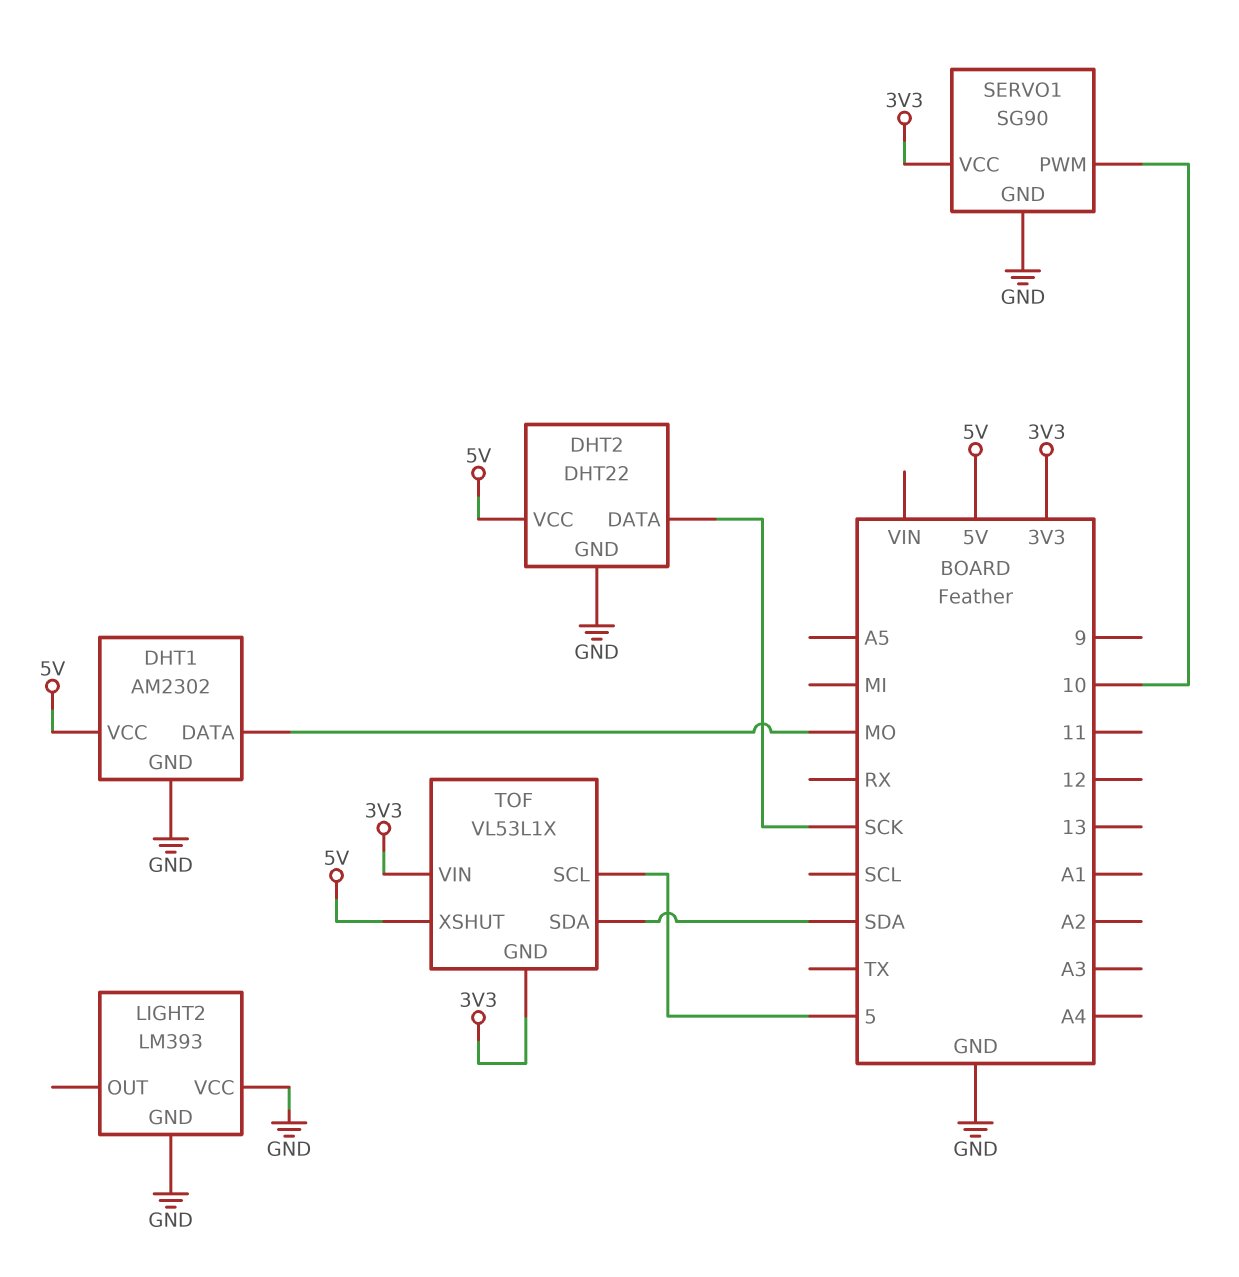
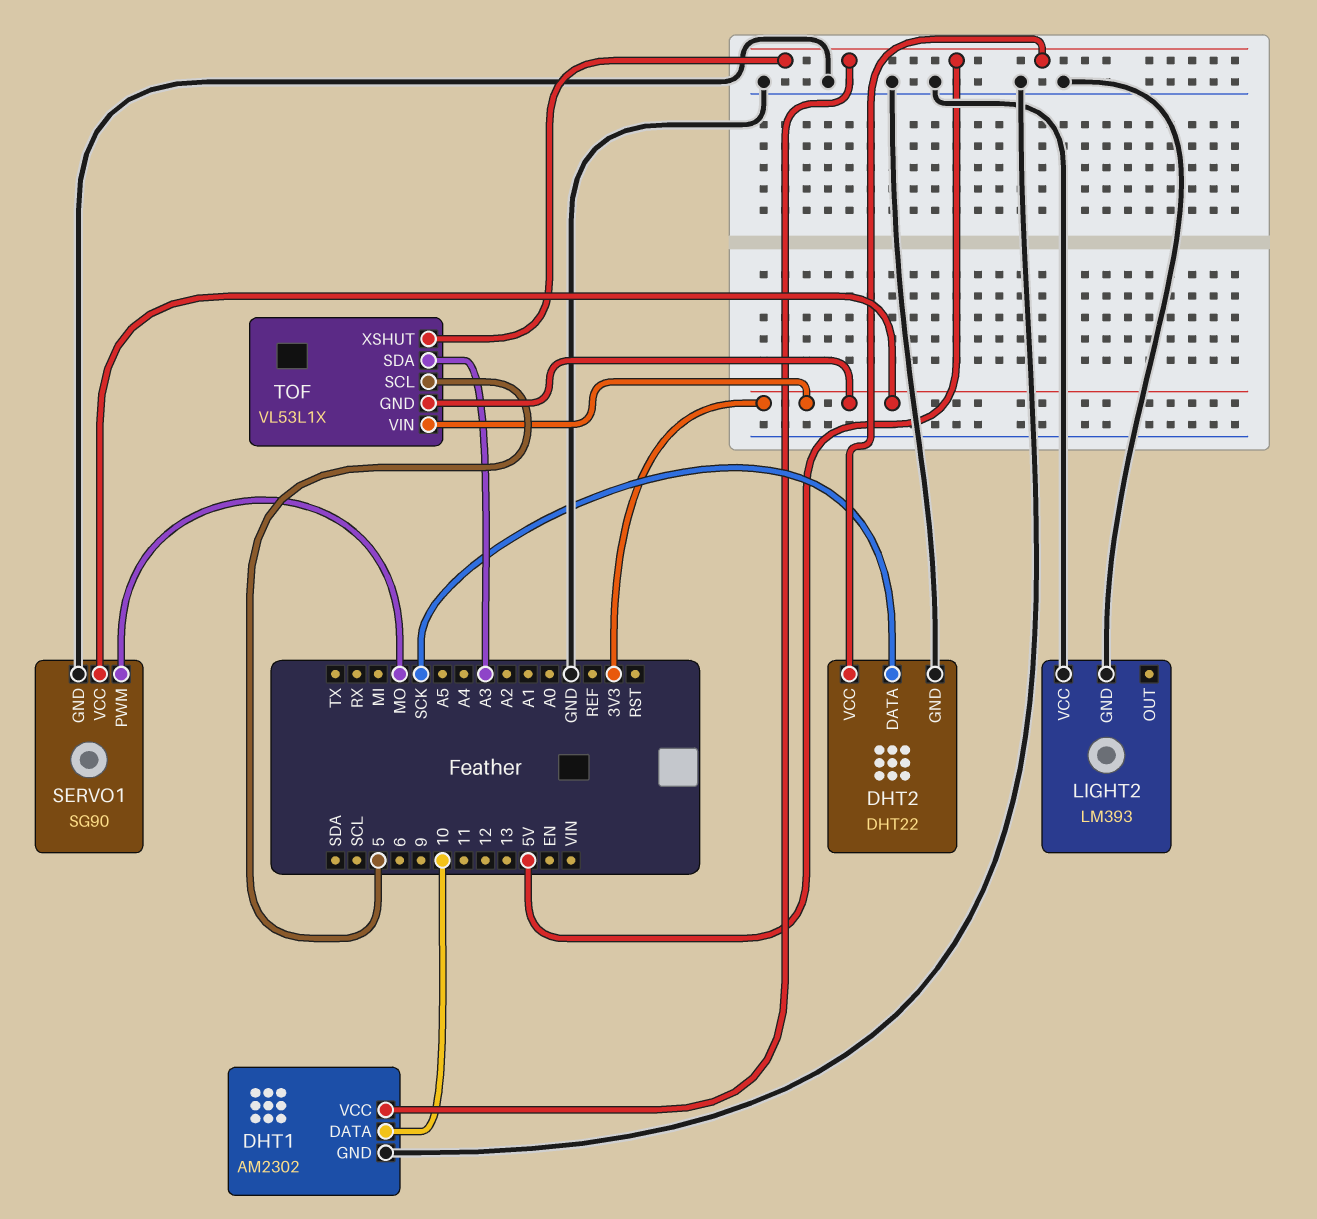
DHT1 pin DATA: MO -> 10
SERVO1 pin PWM: 10 -> MO
TOF pin SDA: SDA -> A3

